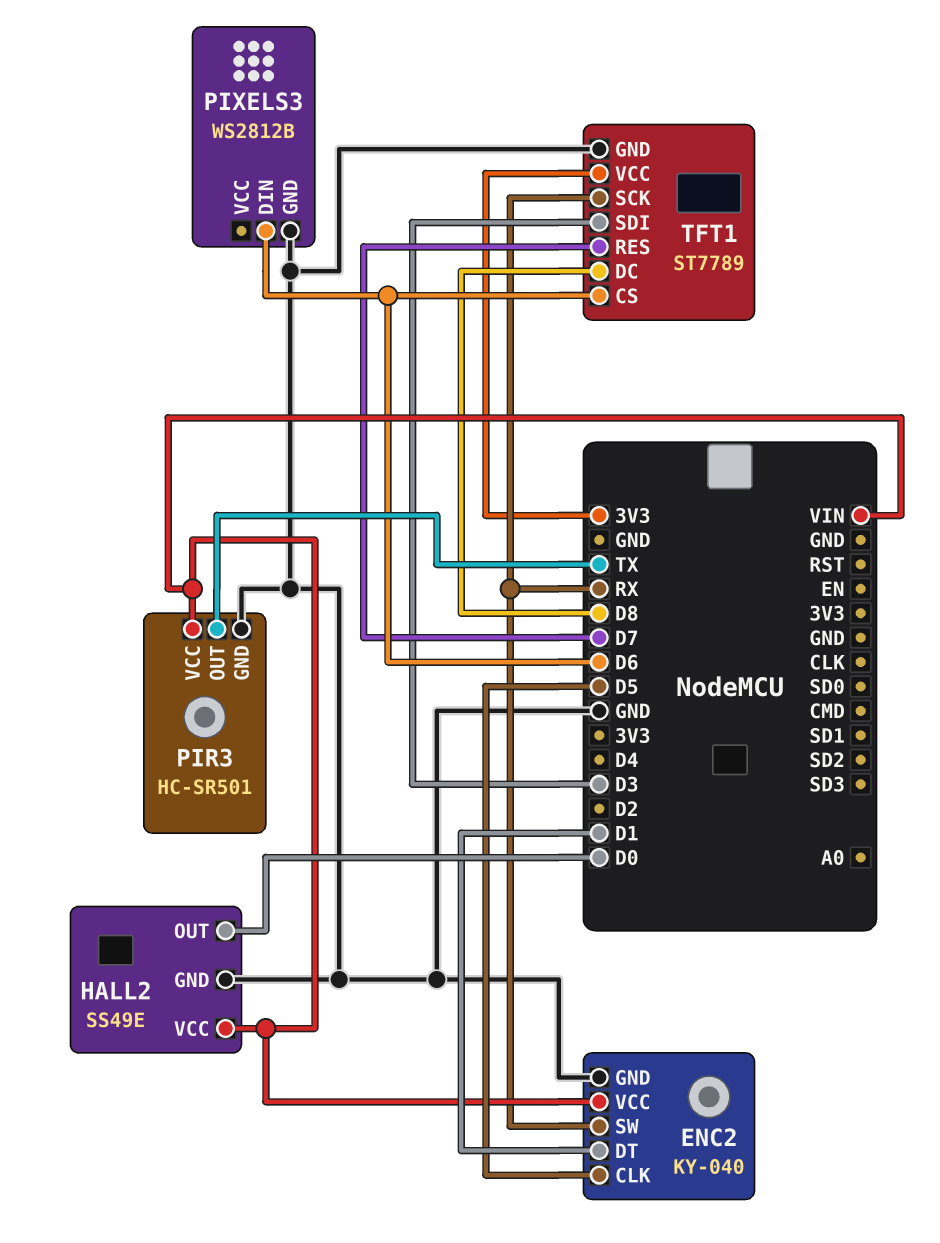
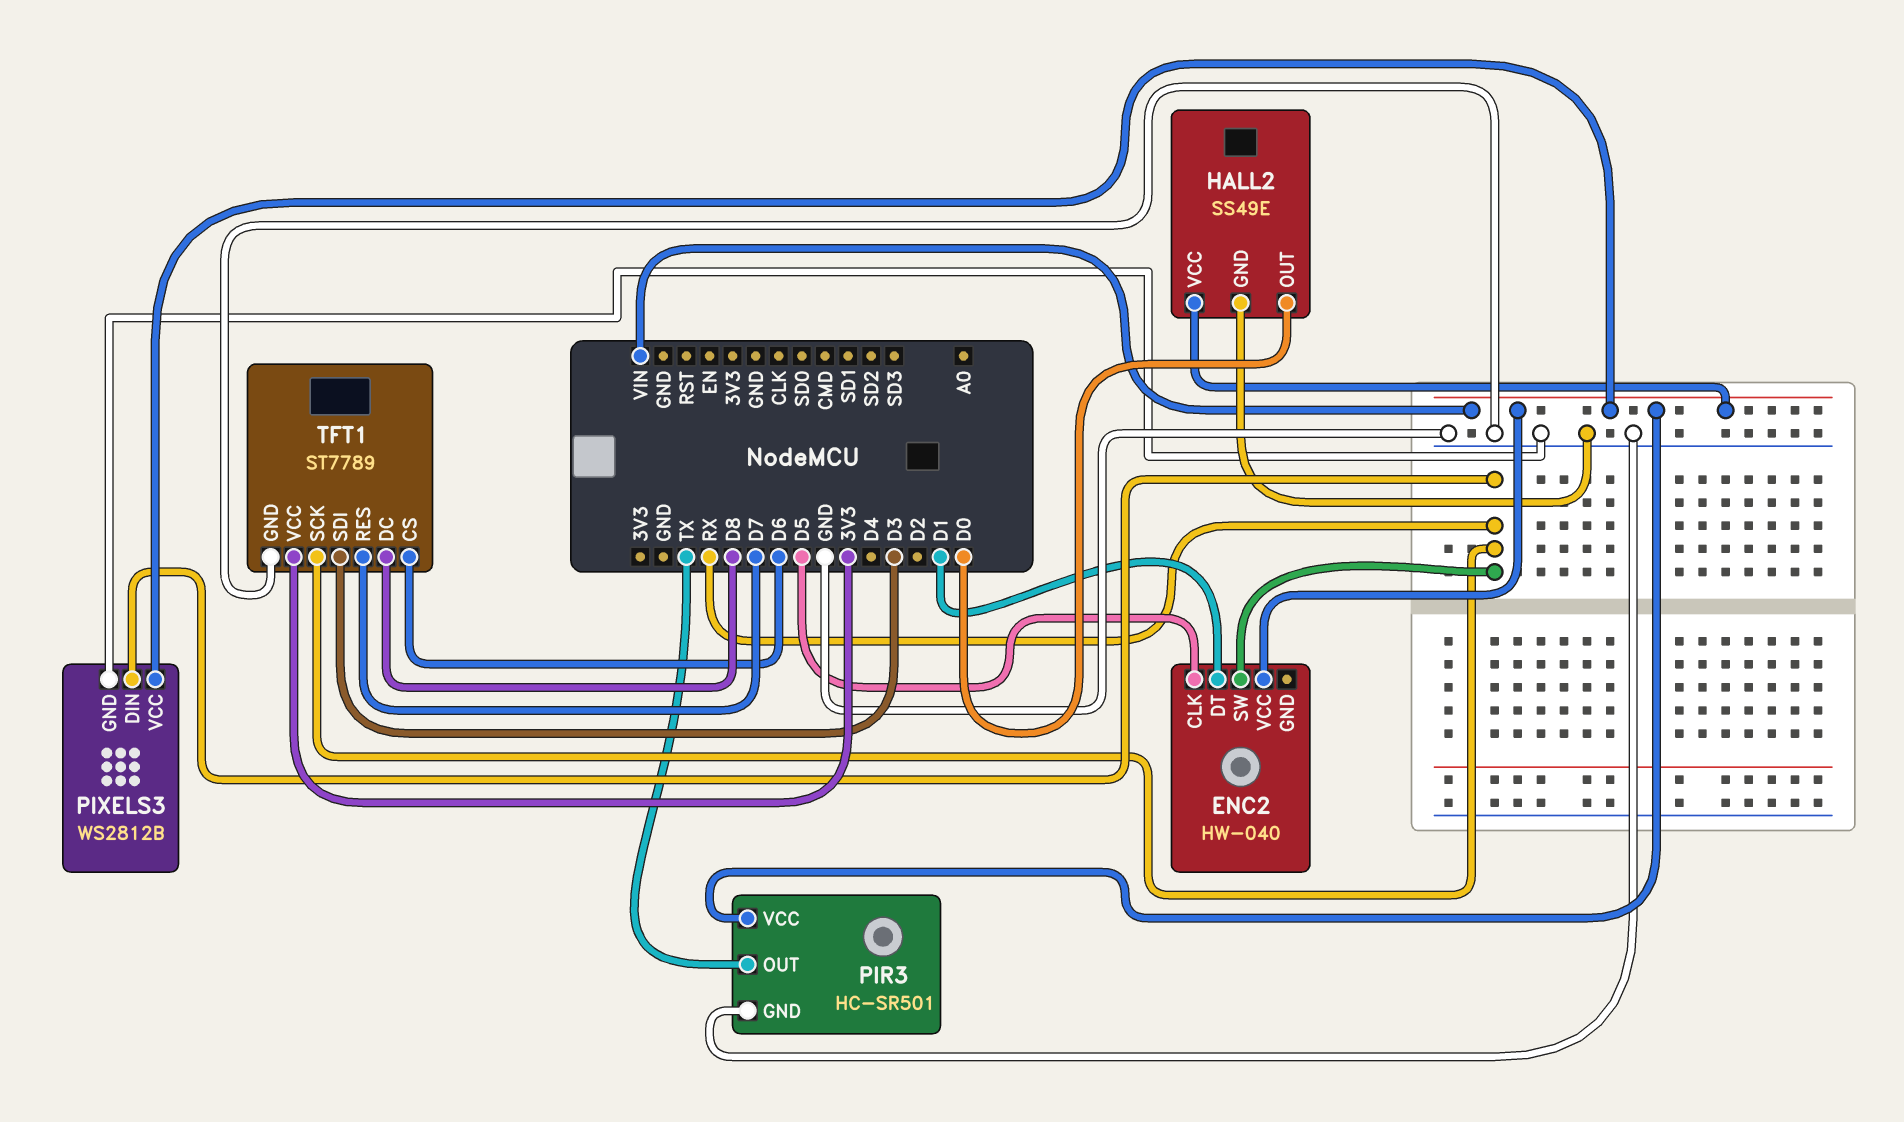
ENC2: KY-040 -> HW-040
ENC2 pin GND: GND -> none
PIXELS3 pin DIN: D6 -> RX
PIXELS3 pin VCC: none -> VIN

